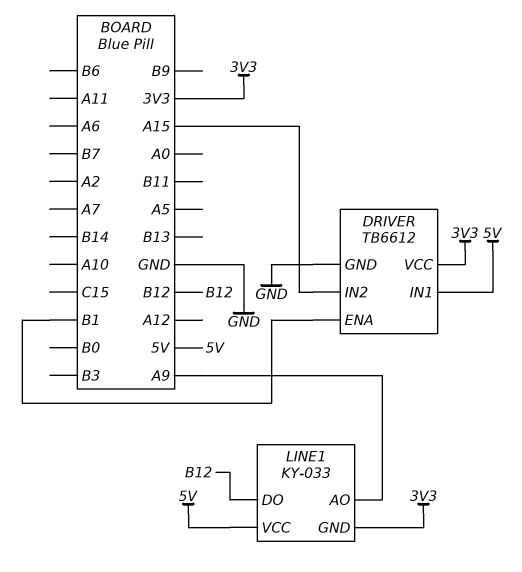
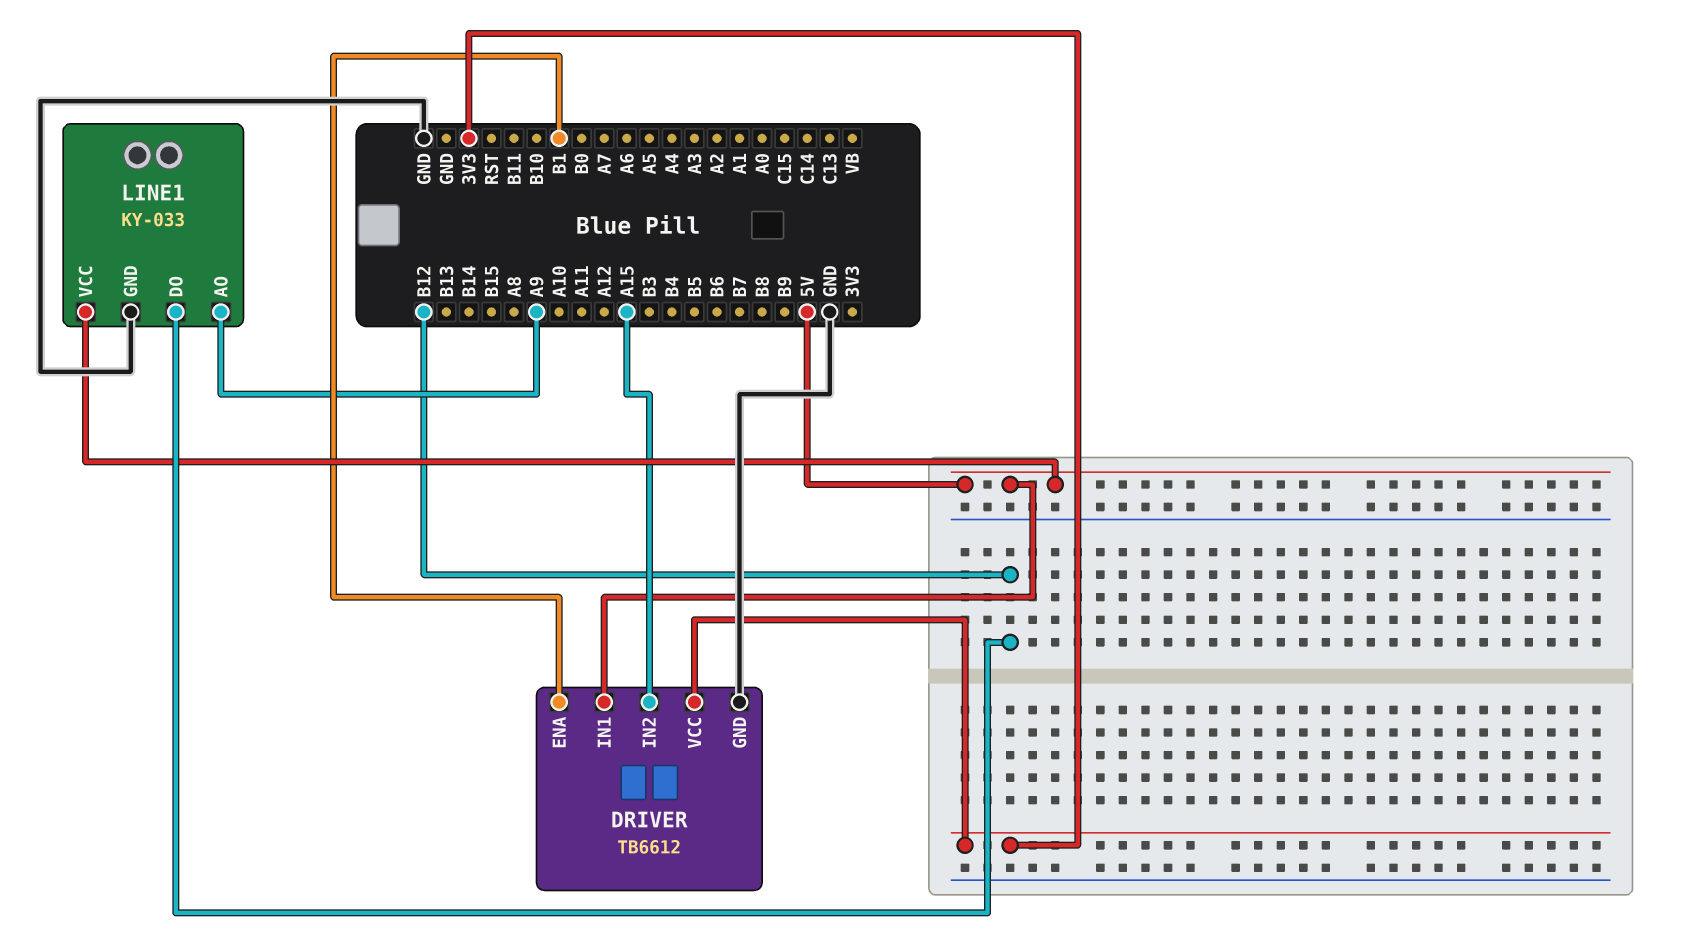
LINE1 pin GND: 3V3 -> GND

